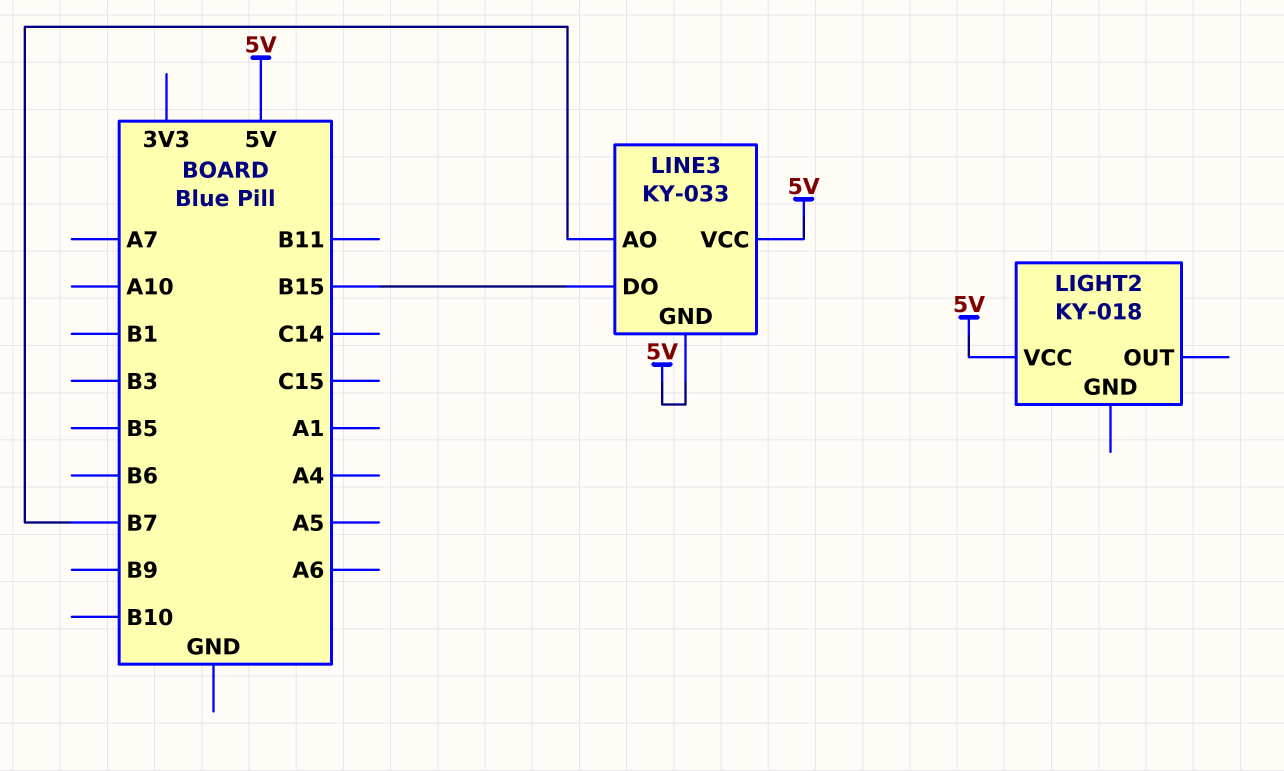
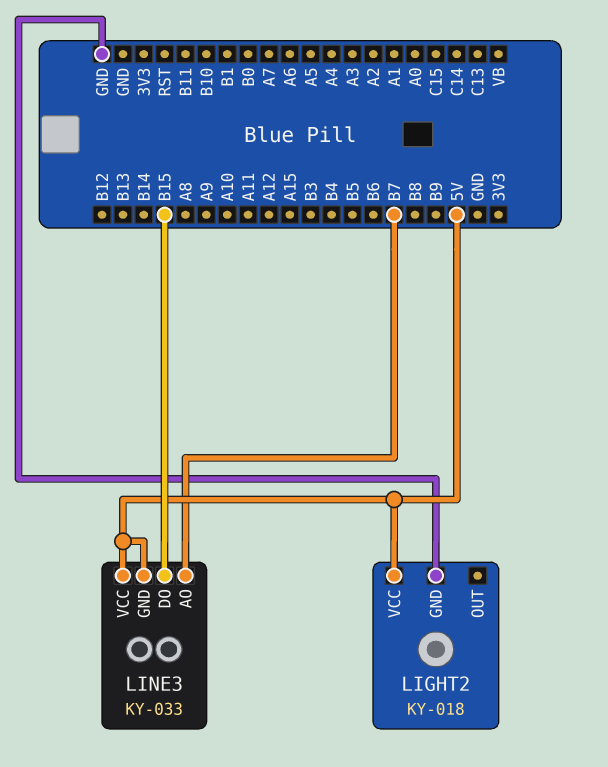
LIGHT2 pin GND: none -> GND

